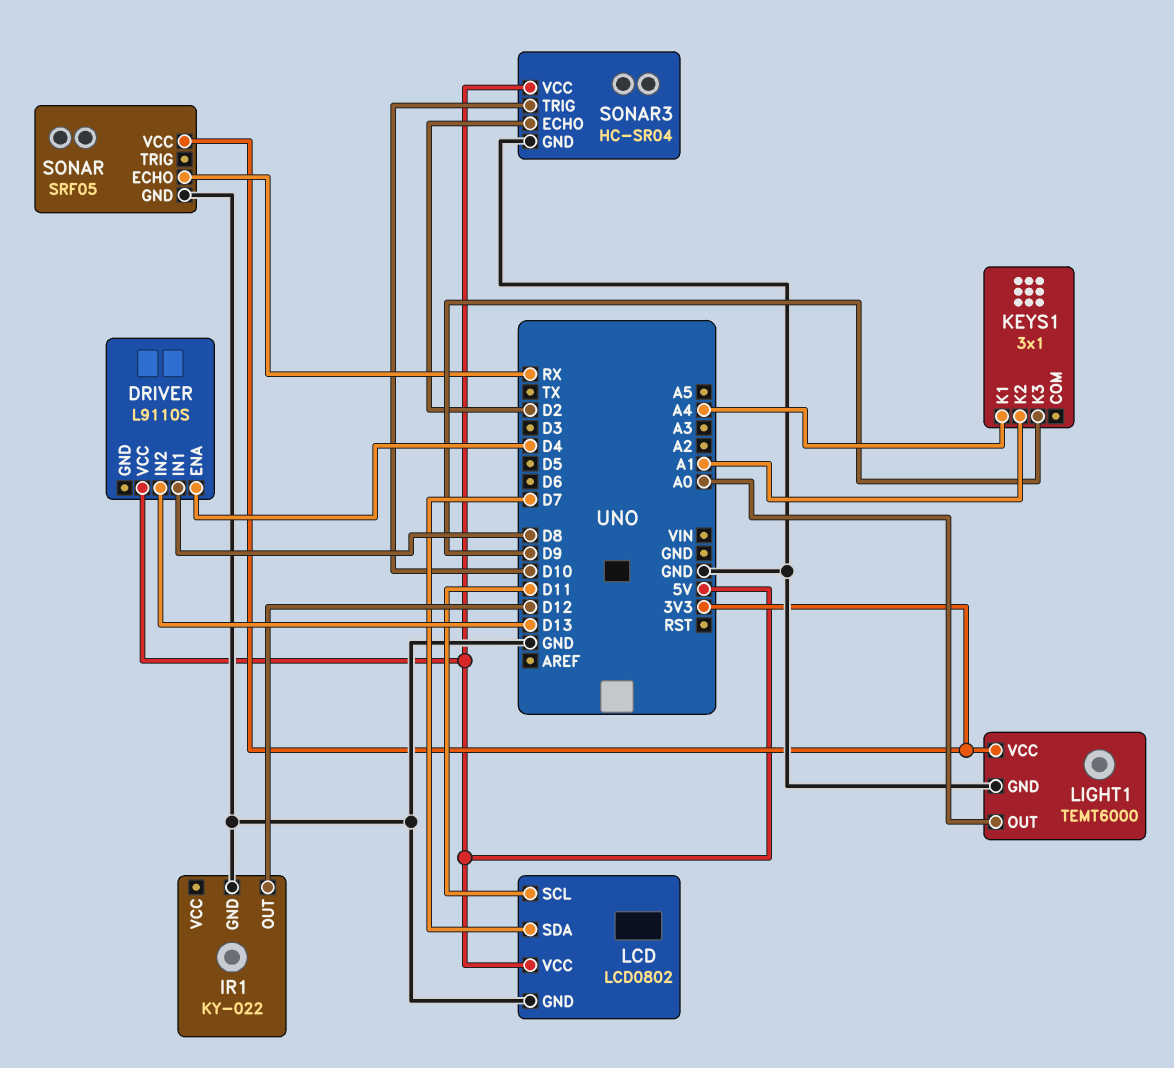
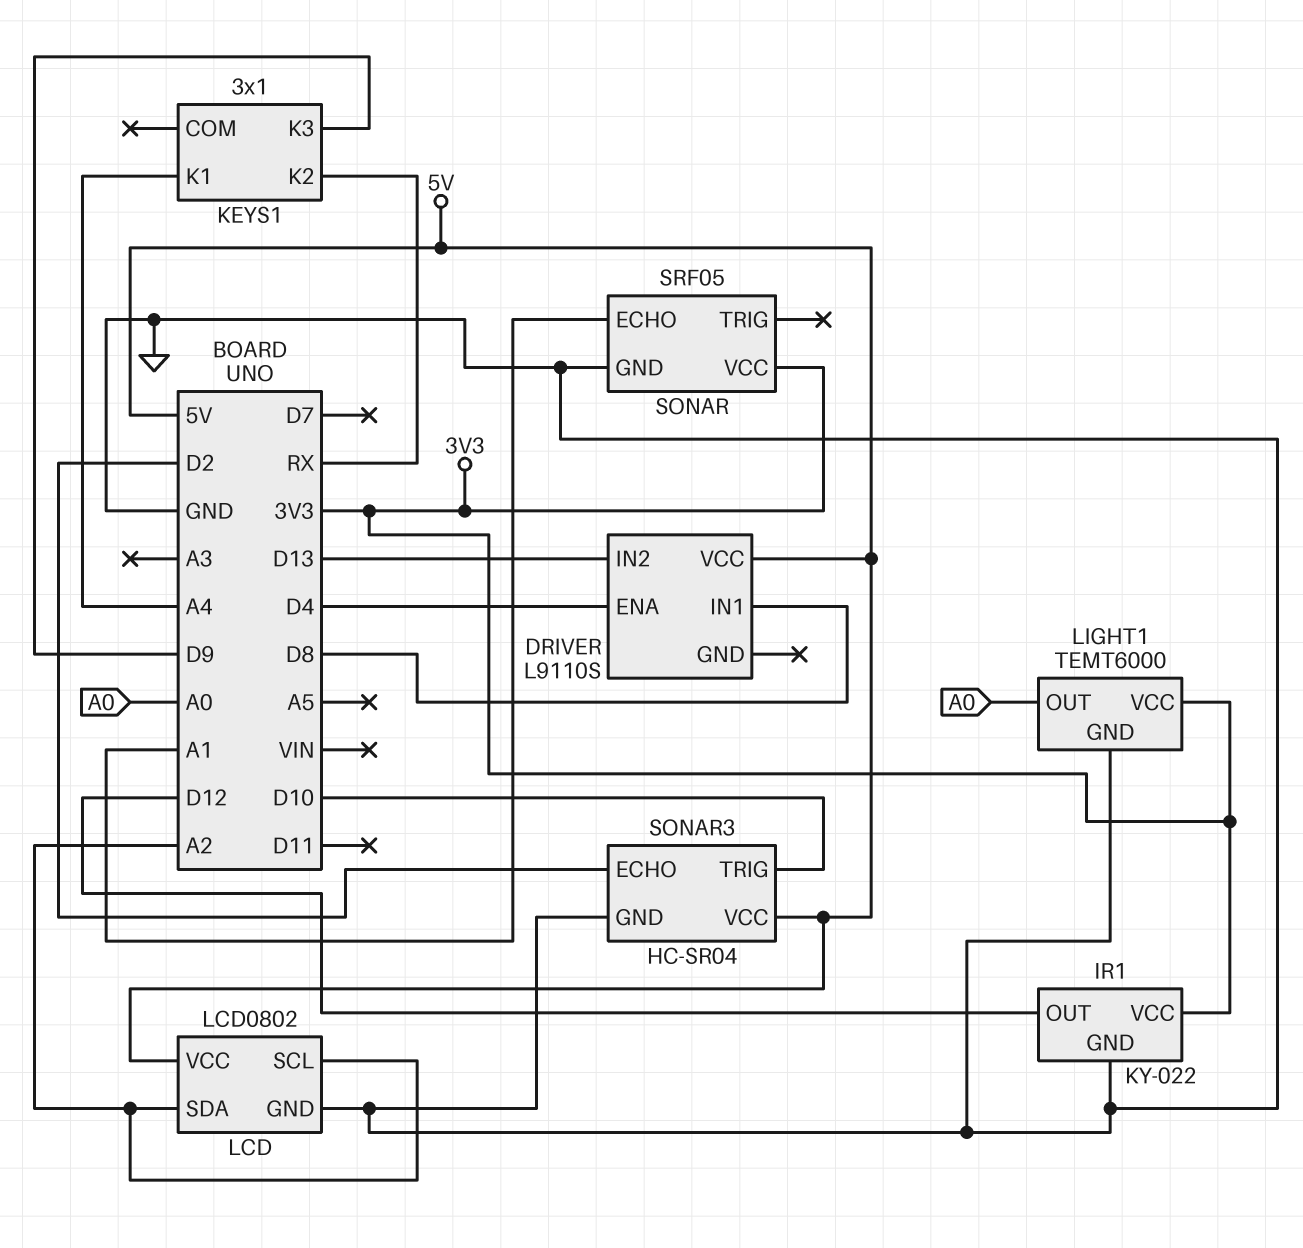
IR1 pin VCC: none -> 3V3
KEYS1 pin K2: A1 -> RX
LCD pin SCL: D11 -> A2
LCD pin SDA: D7 -> A2
SONAR pin ECHO: RX -> A1

